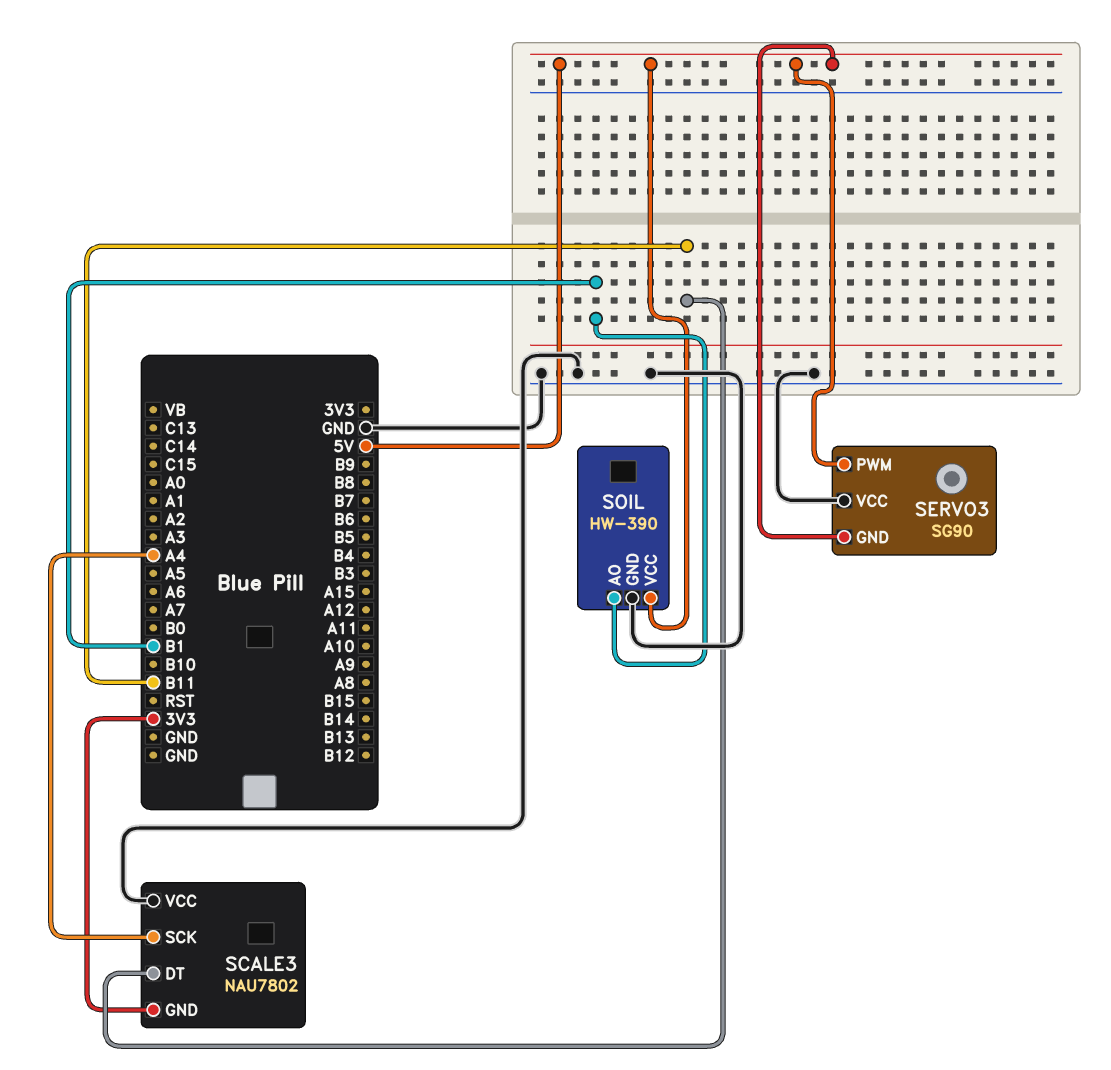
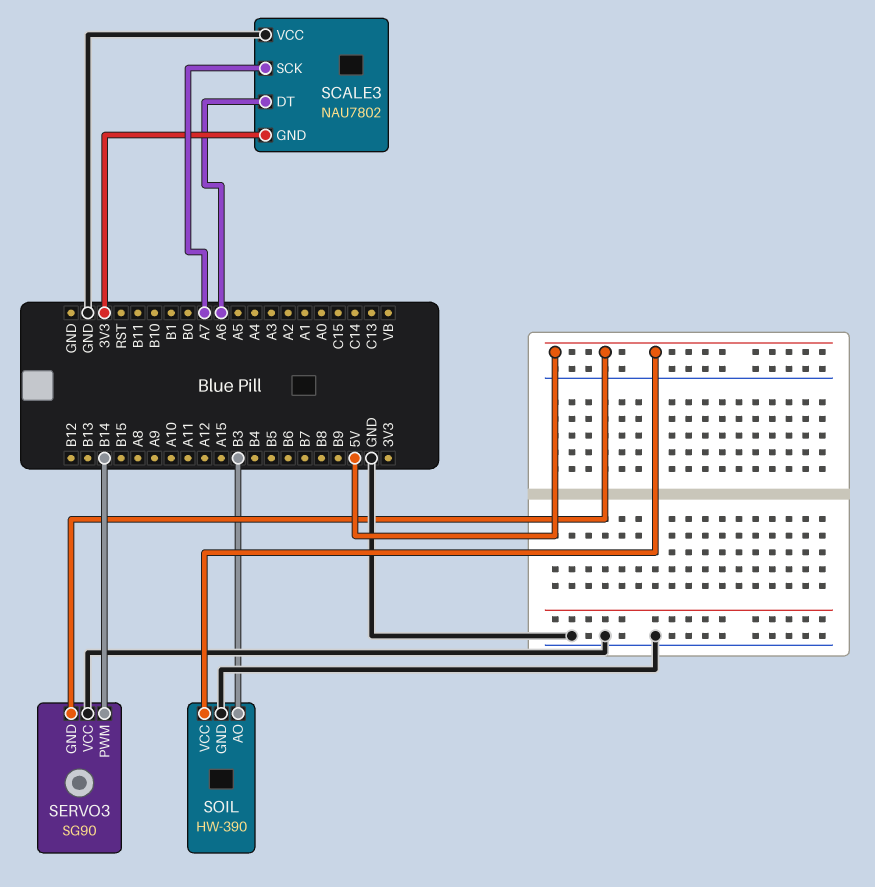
SCALE3 pin DT: B11 -> A6
SCALE3 pin SCK: A4 -> A7
SERVO3 pin PWM: 5V -> B14
SOIL pin AO: B1 -> B3

